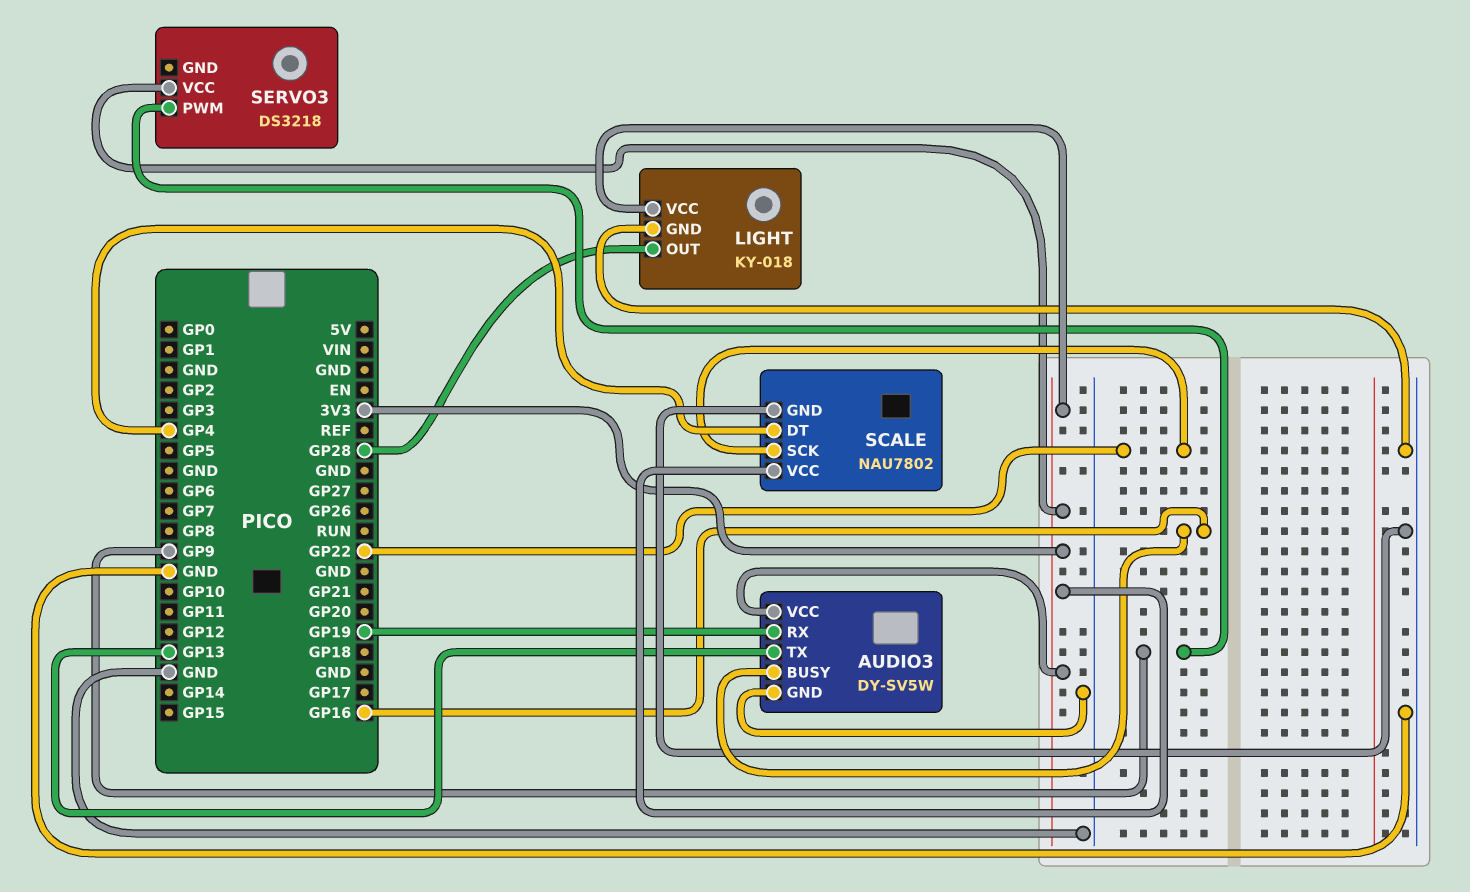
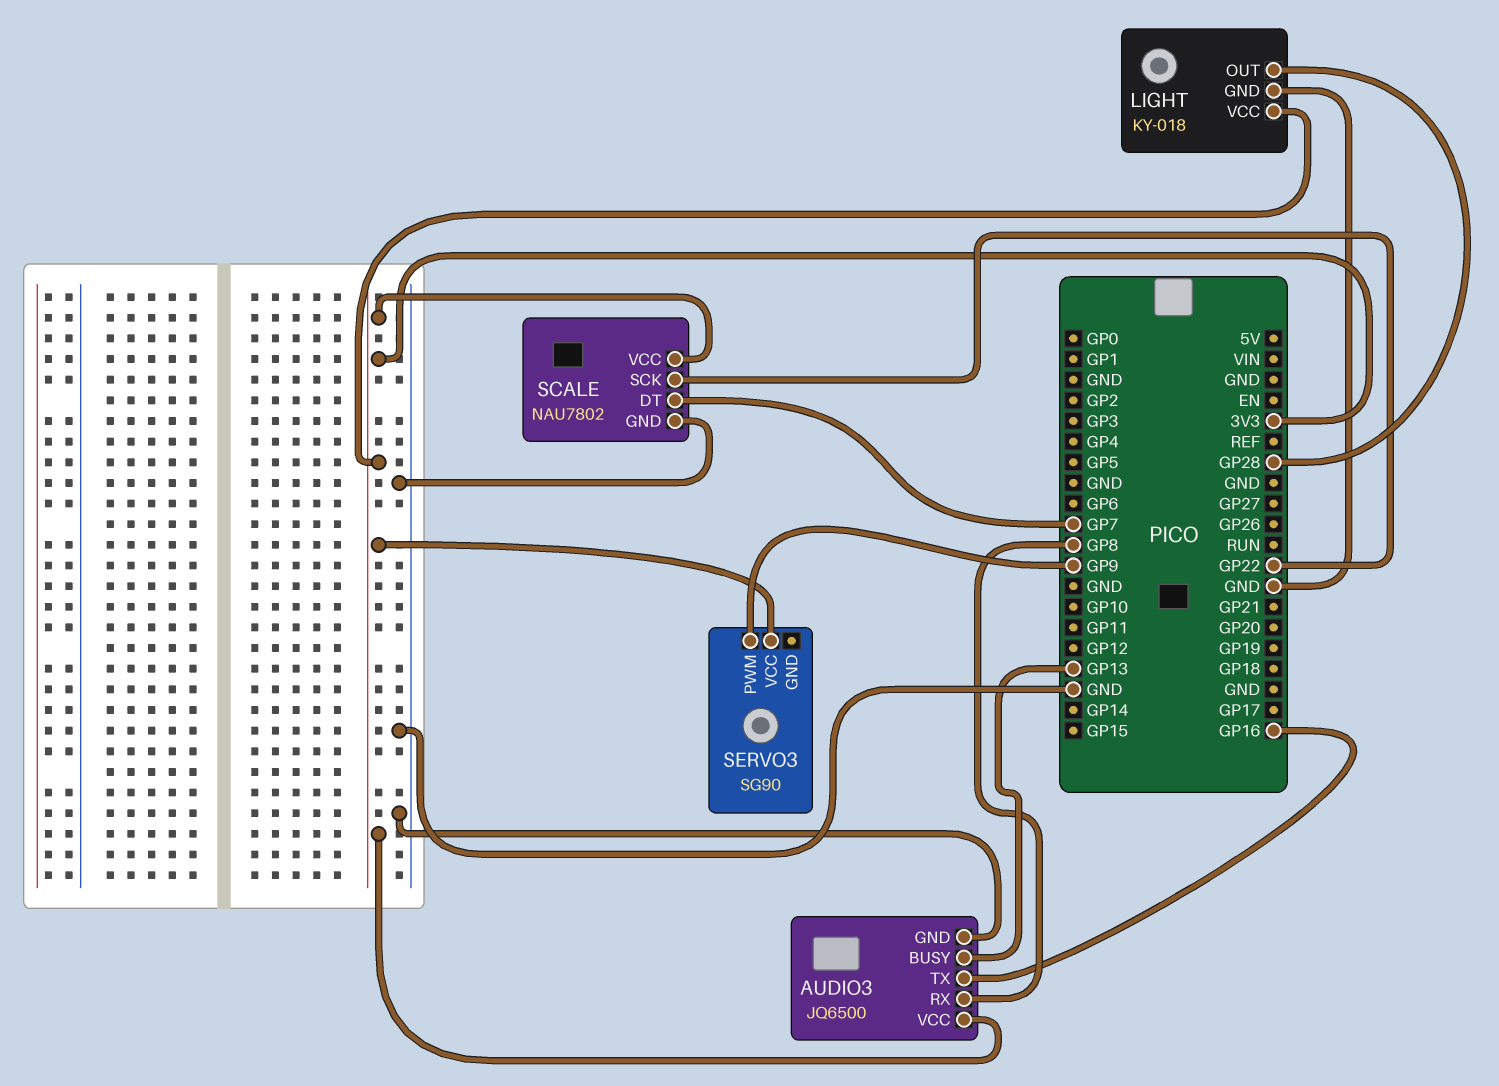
AUDIO3: DY-SV5W -> JQ6500
AUDIO3 pin BUSY: GP16 -> GP13
AUDIO3 pin RX: GP19 -> GP8
AUDIO3 pin TX: GP13 -> GP16
SCALE pin DT: GP4 -> GP7
SERVO3: DS3218 -> SG90

